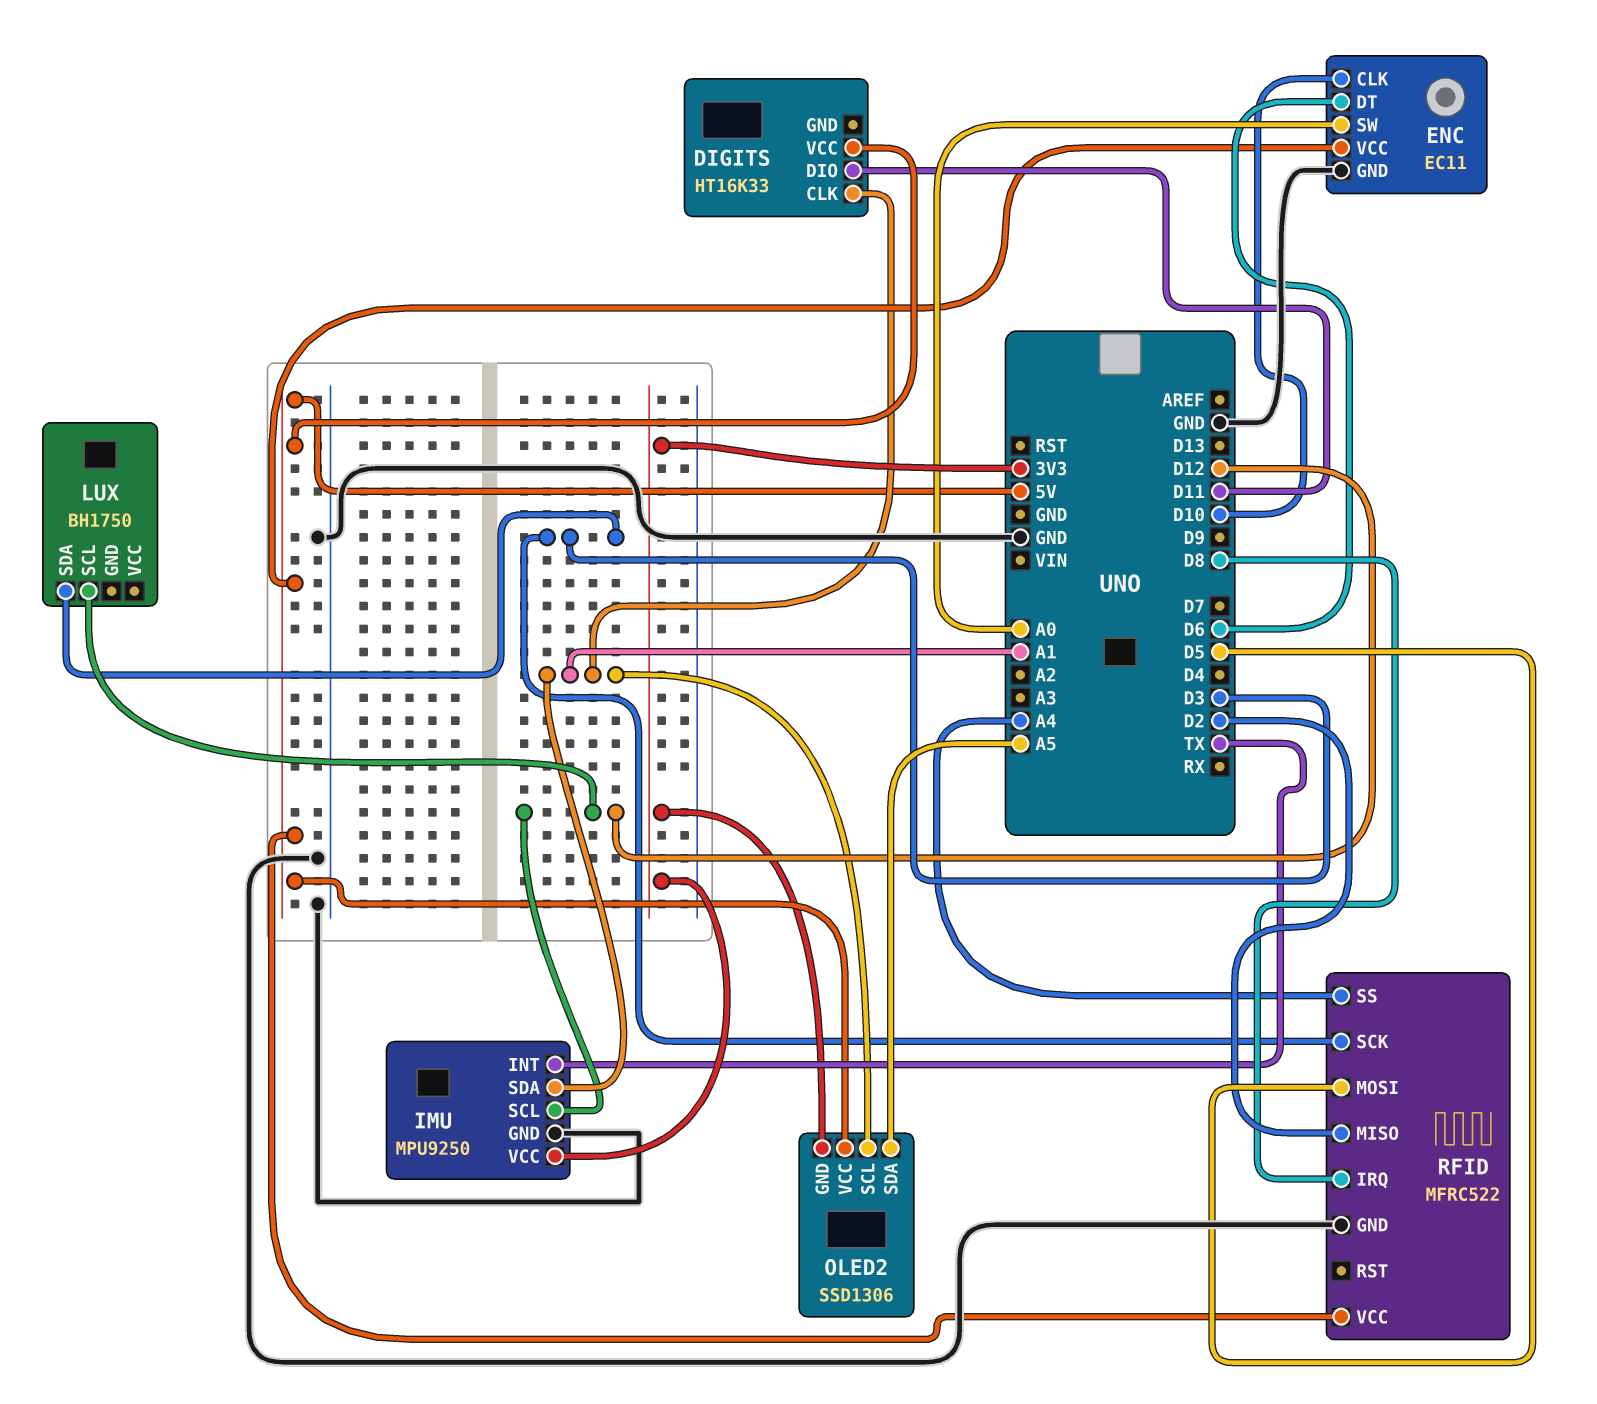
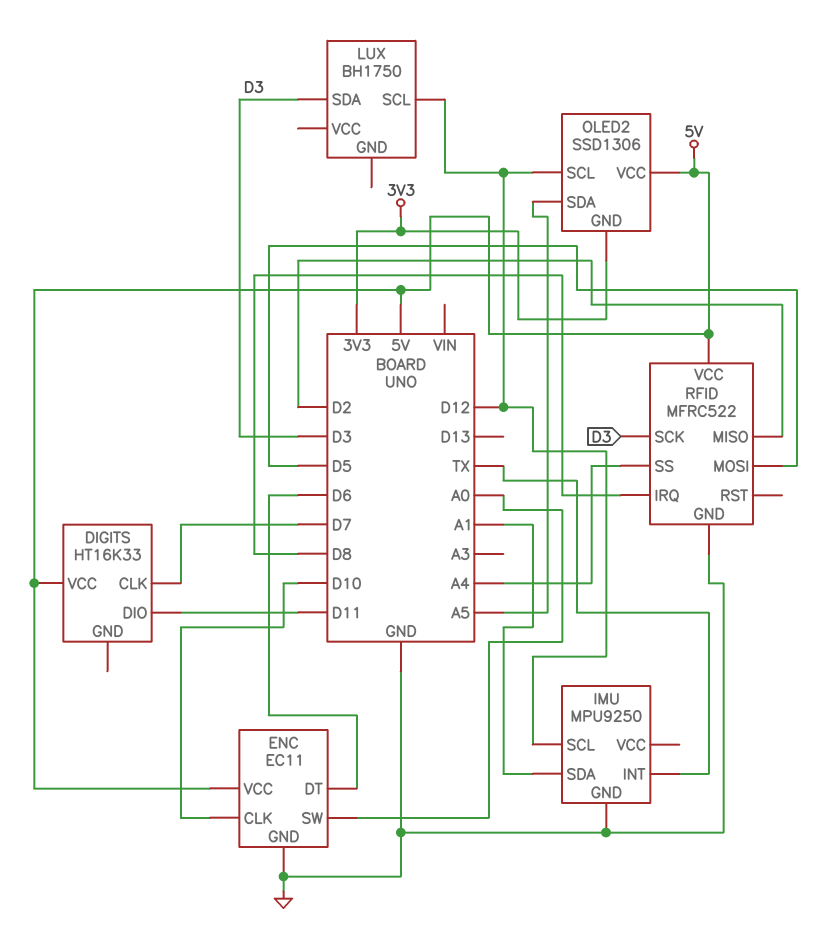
DIGITS pin CLK: A1 -> D7
IMU pin VCC: 3V3 -> none
OLED2 pin SCL: A1 -> D12

